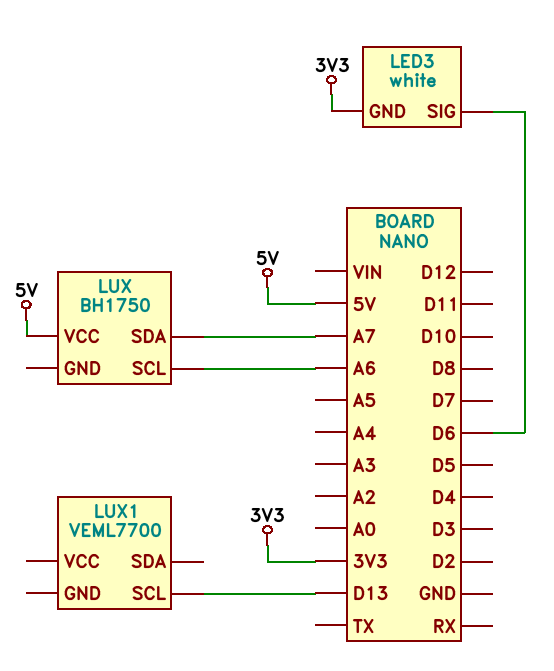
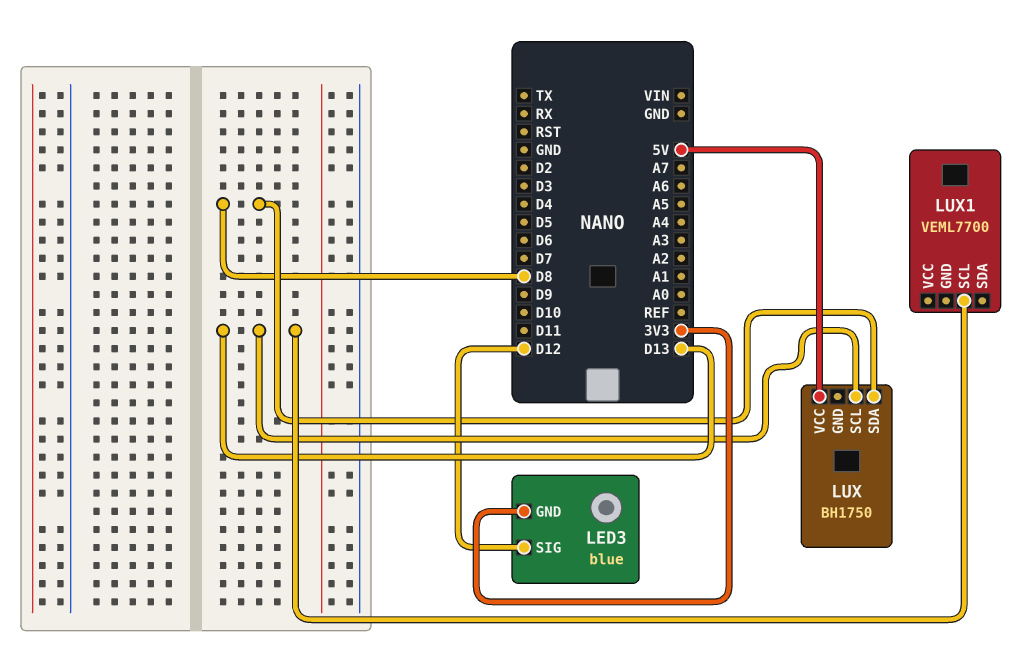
LED3: white -> blue
LED3 pin SIG: D6 -> D12
LUX pin SCL: A6 -> D13
LUX pin SDA: A7 -> D8

